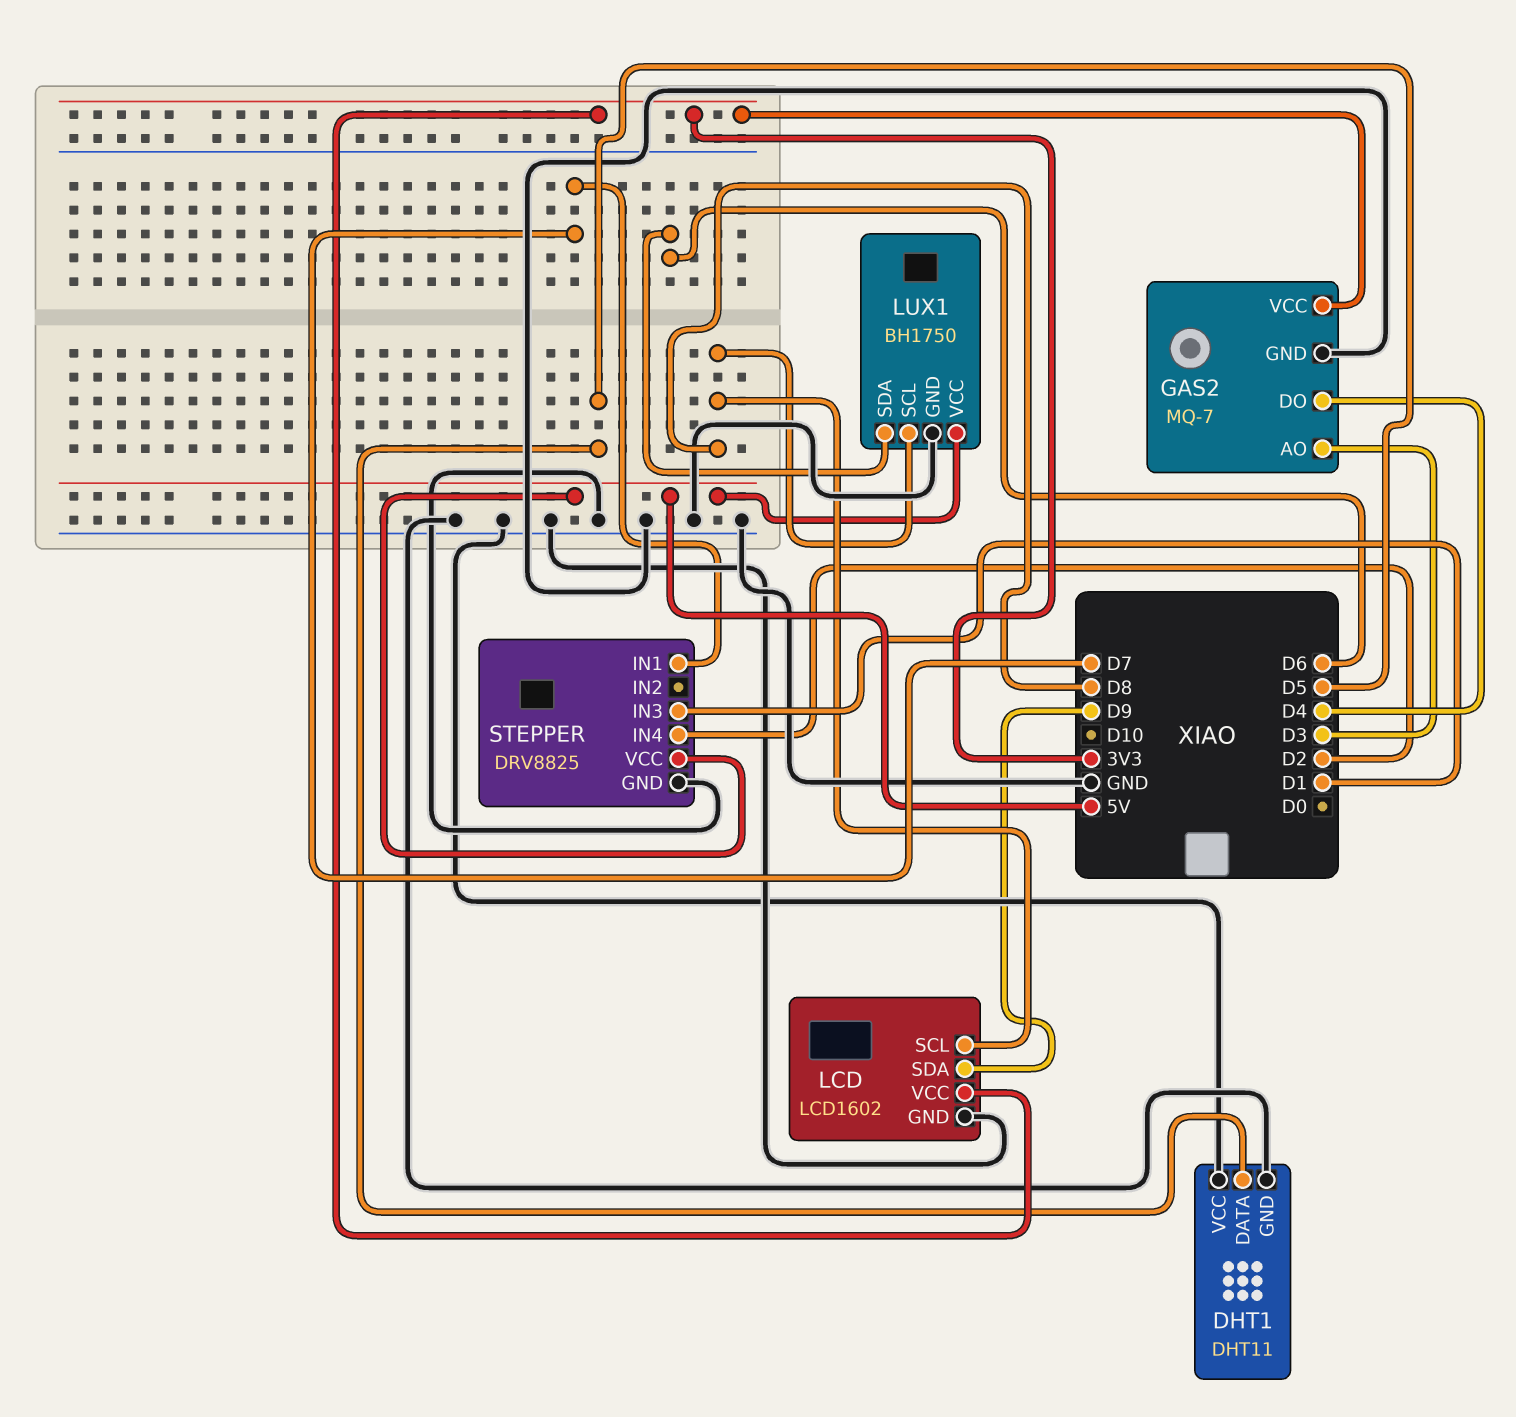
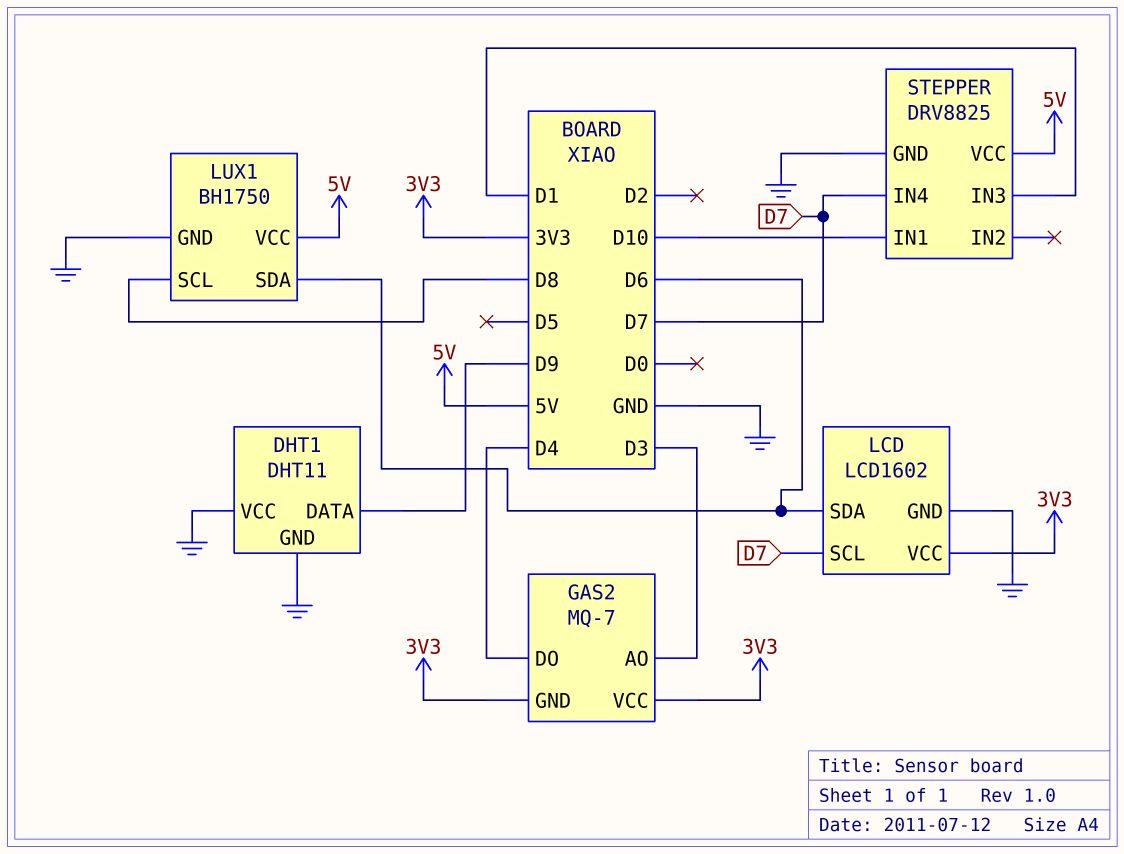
DHT1 pin DATA: D5 -> D9
GAS2 pin GND: GND -> 3V3
LCD pin SCL: D8 -> D7
LCD pin SDA: D9 -> D6
STEPPER pin IN1: D7 -> D10
STEPPER pin IN4: D2 -> D7

